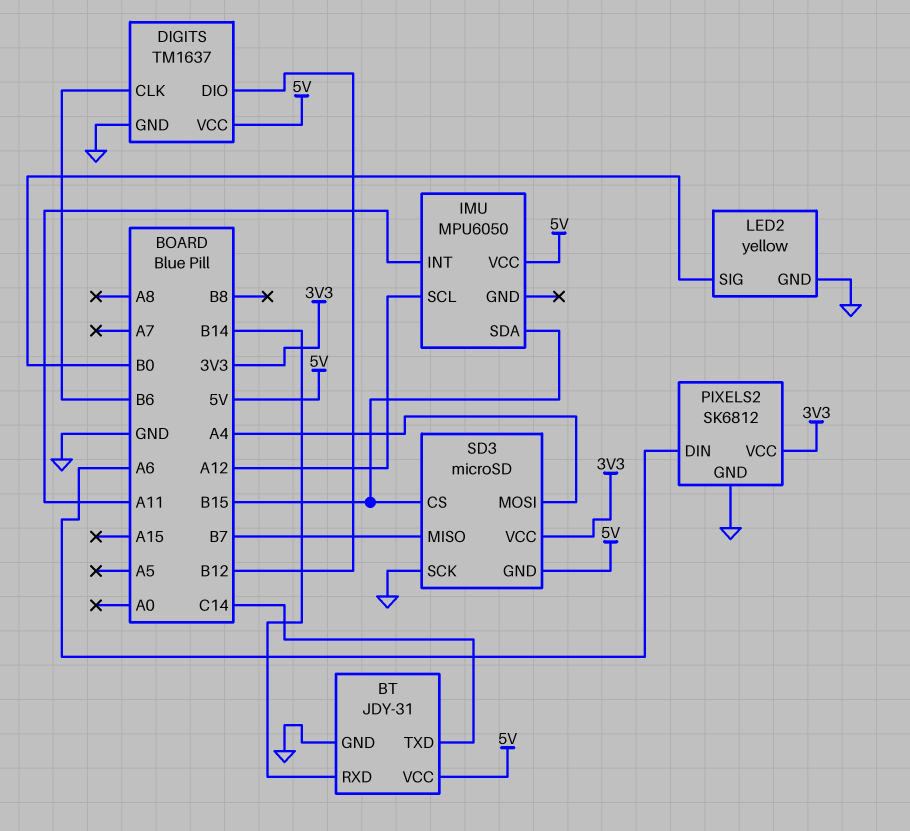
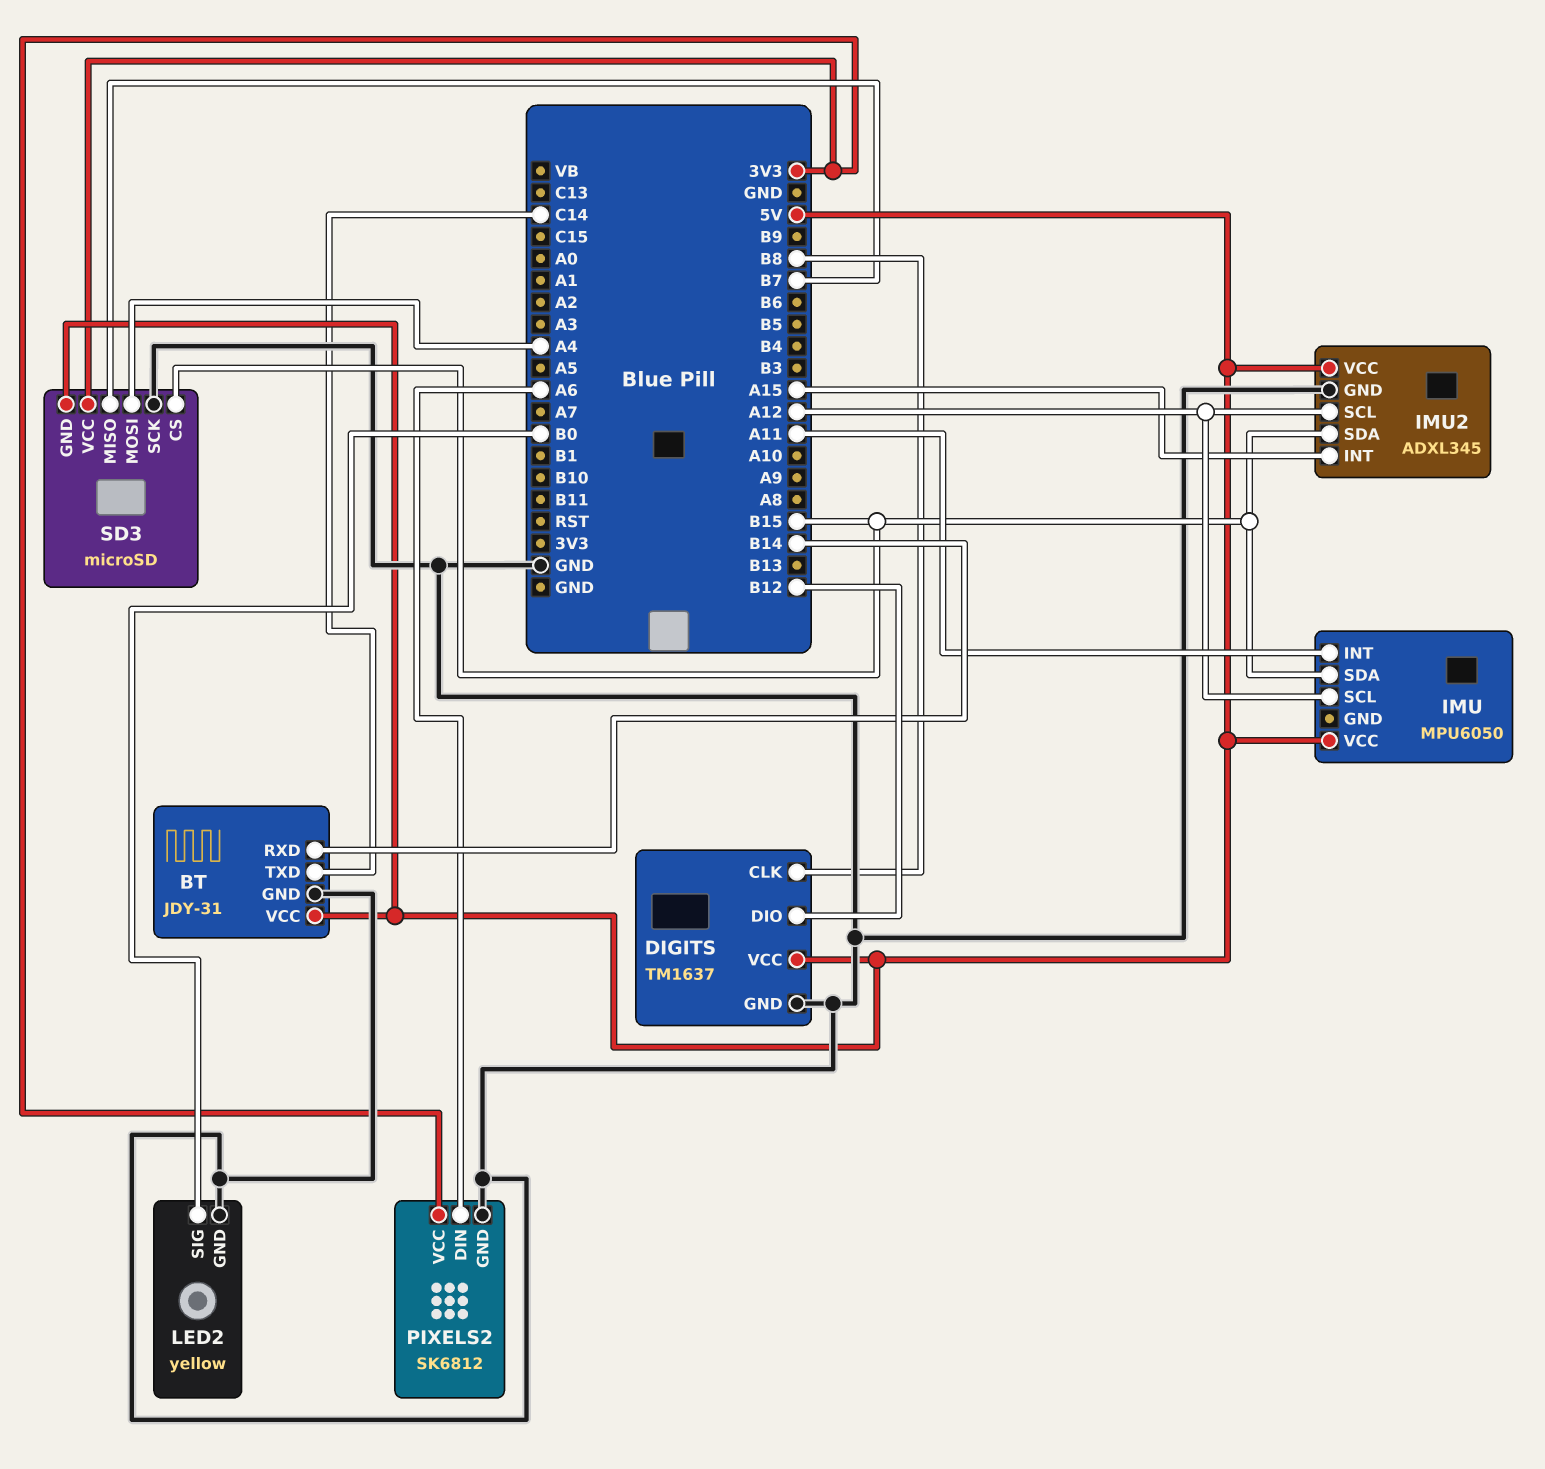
DIGITS pin CLK: B6 -> B8
IMU2: none -> ADXL345
IMU2 pin GND: none -> GND
IMU2 pin INT: none -> A15
IMU2 pin SCL: none -> A12
IMU2 pin SDA: none -> B15
IMU2 pin VCC: none -> 5V

